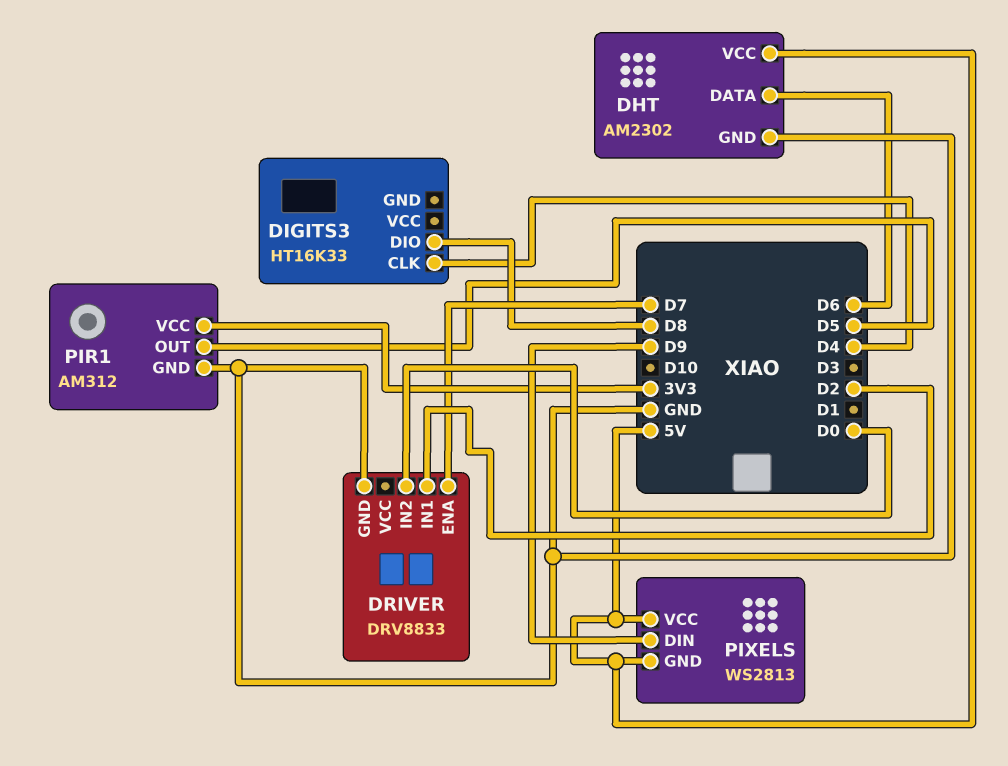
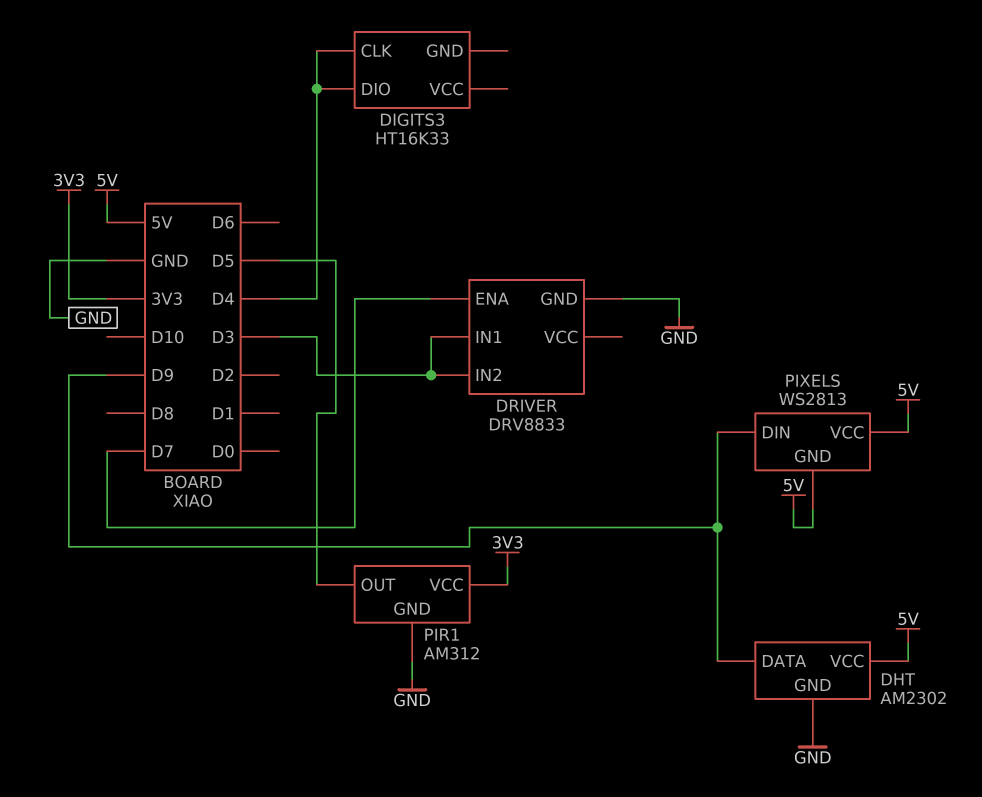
DHT pin DATA: D6 -> D9
DIGITS3 pin DIO: D8 -> D4
DRIVER pin IN1: D2 -> D3
DRIVER pin IN2: D0 -> D3

